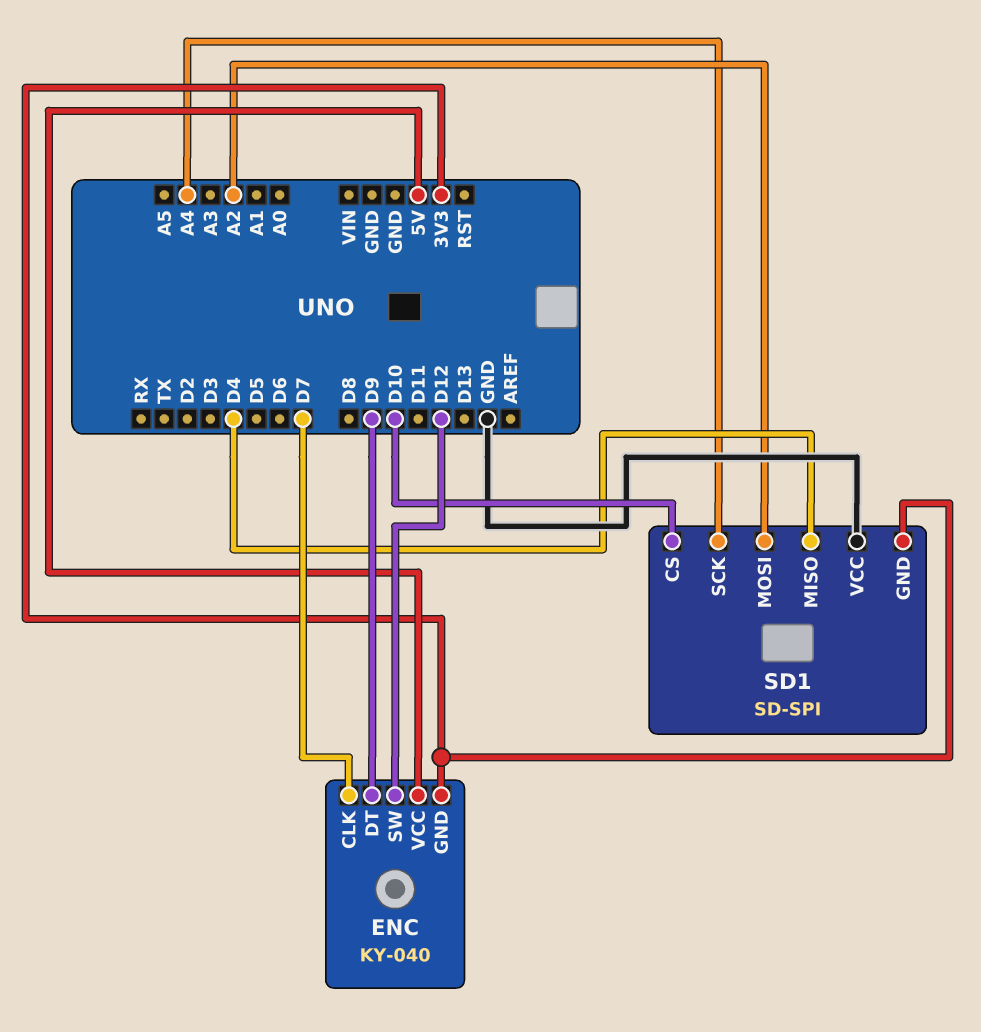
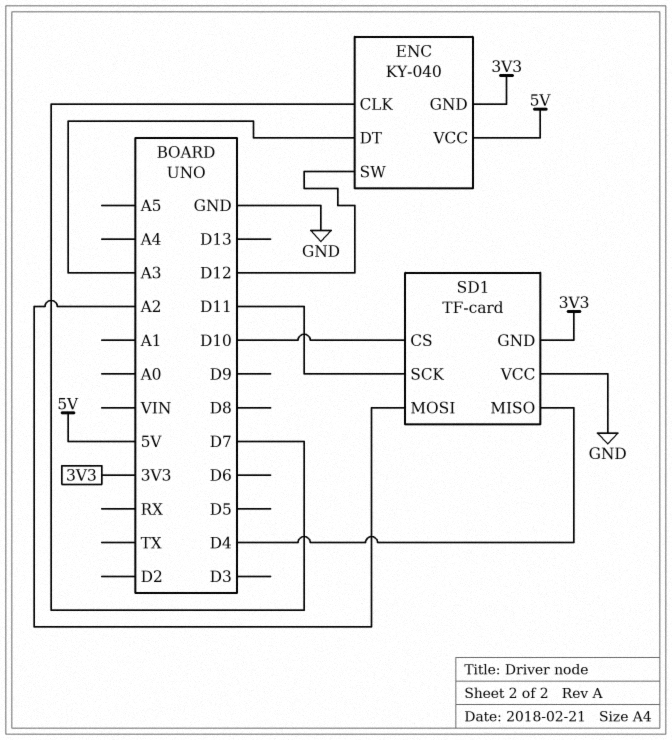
ENC pin DT: D9 -> A3
SD1: SD-SPI -> TF-card
SD1 pin SCK: A4 -> D11

